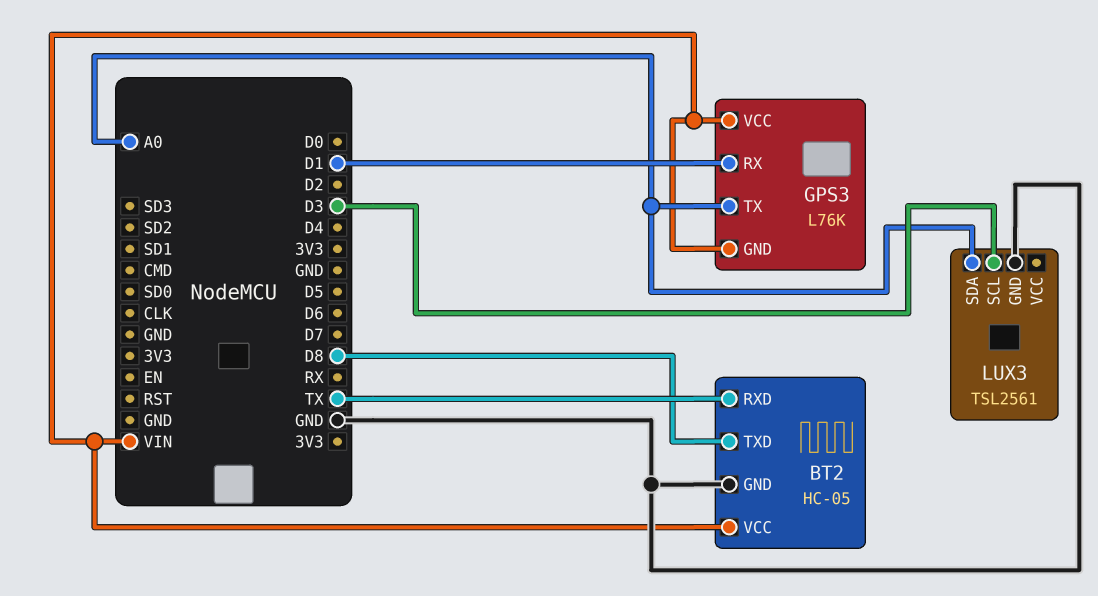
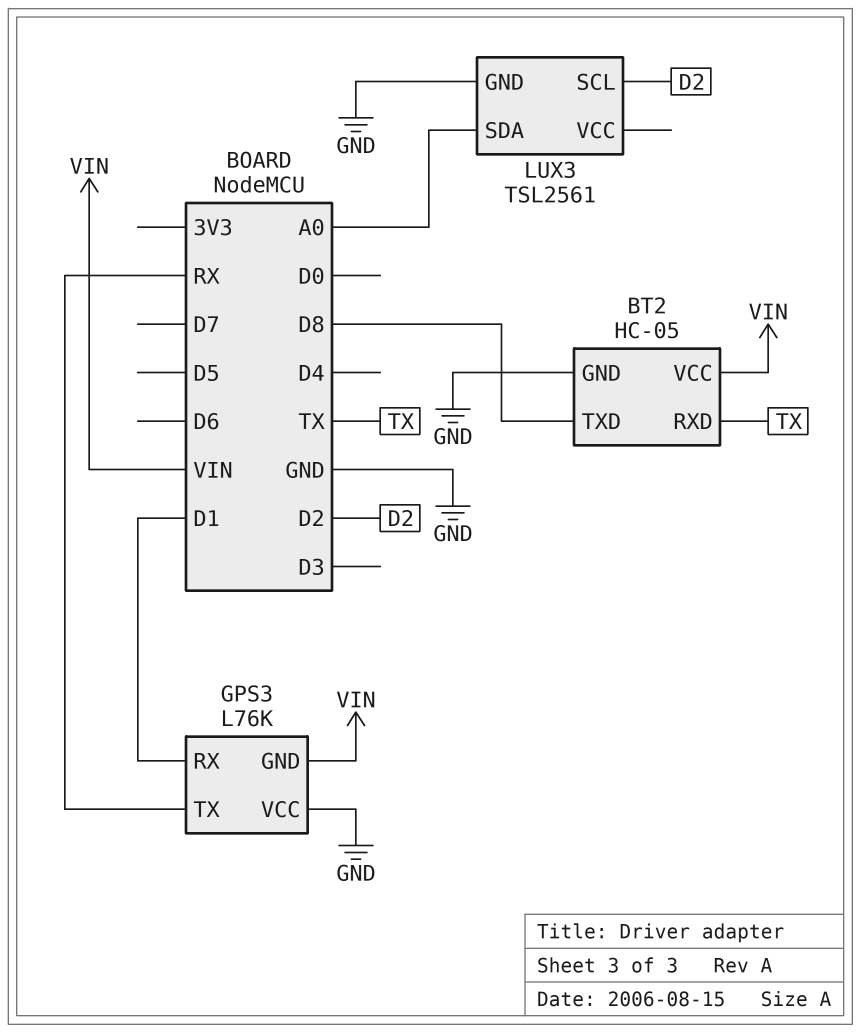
GPS3 pin TX: A0 -> RX
GPS3 pin VCC: VIN -> GND
LUX3 pin SCL: D3 -> D2

